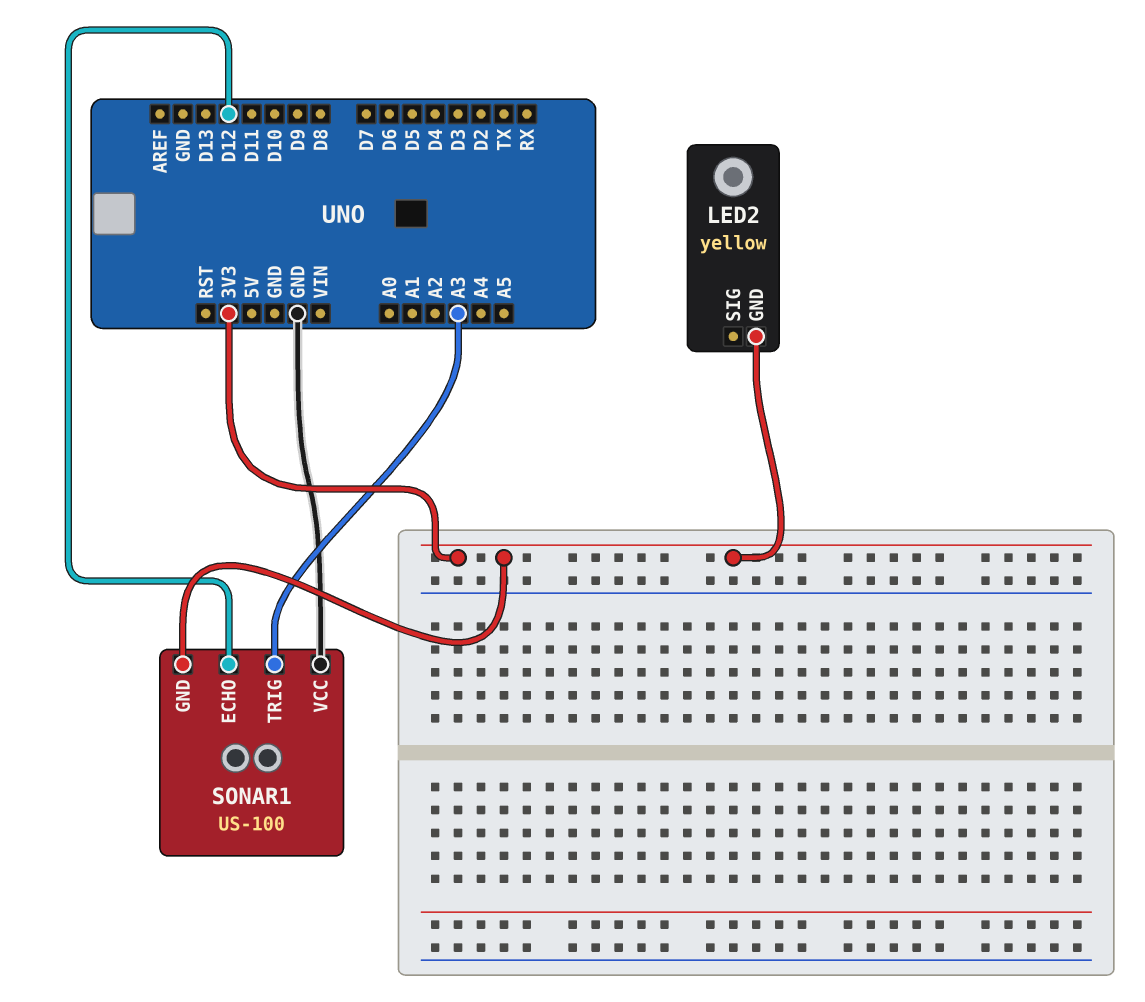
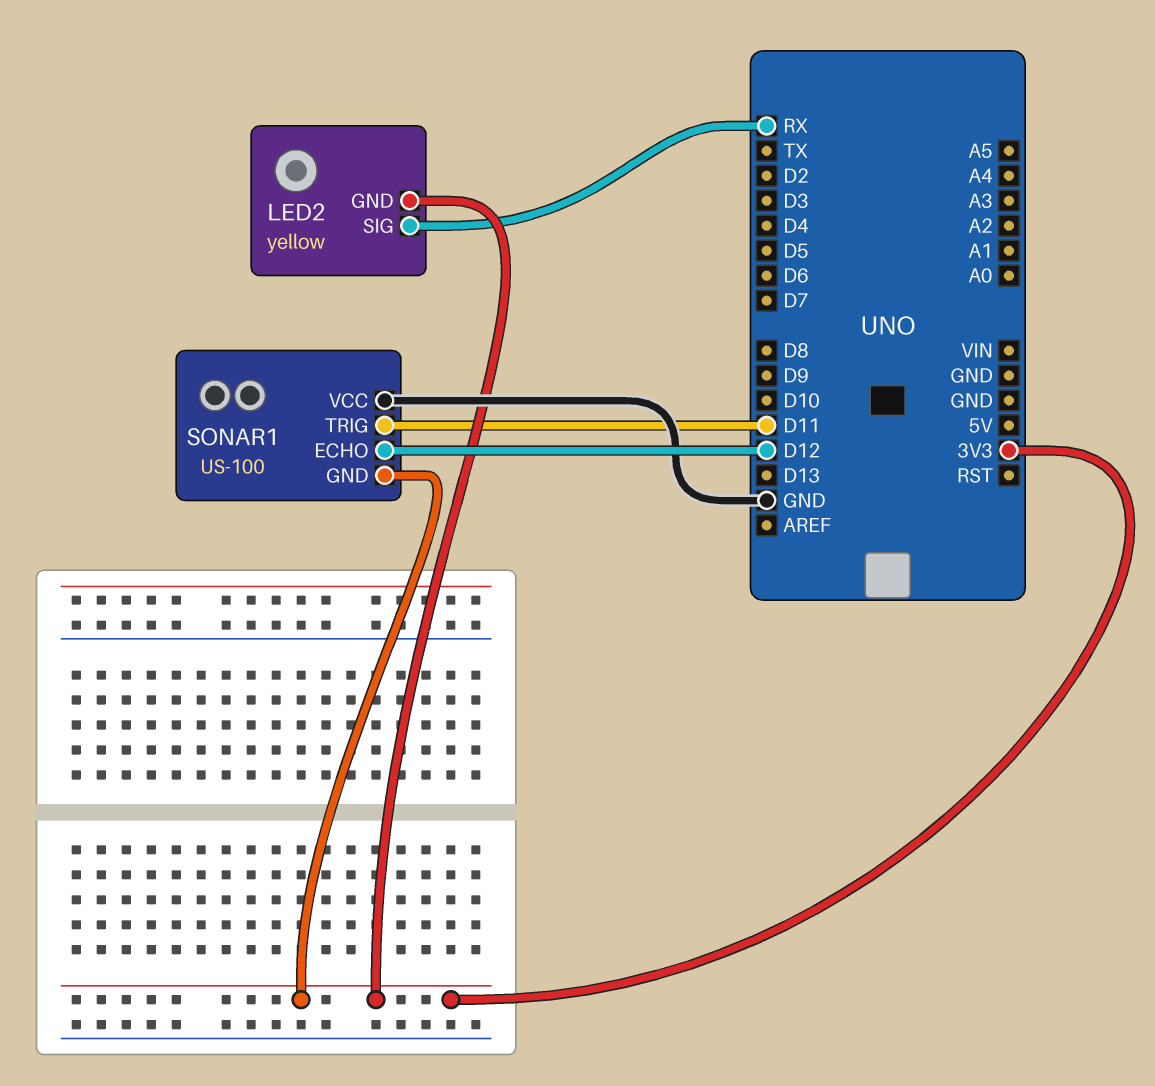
LED2 pin SIG: none -> RX
SONAR1 pin TRIG: A3 -> D11

